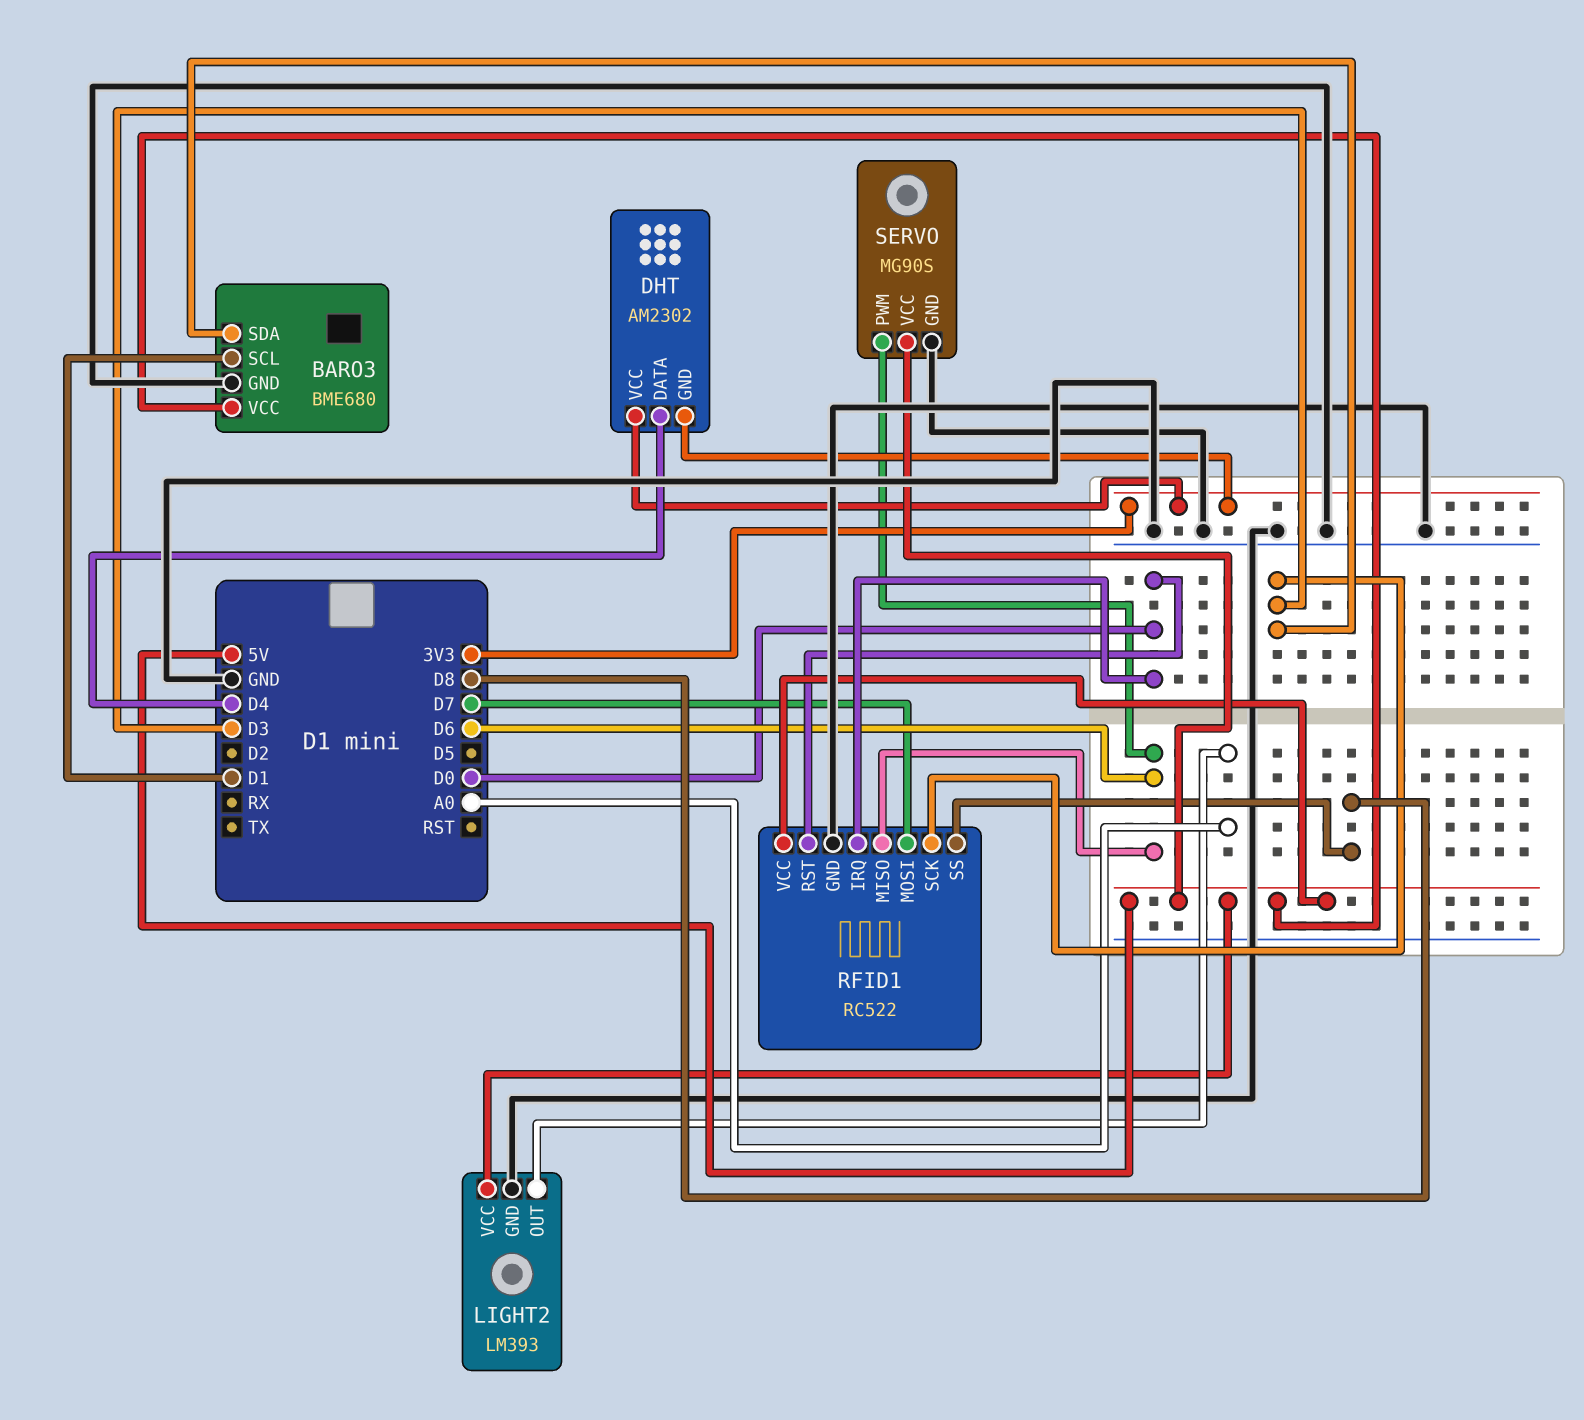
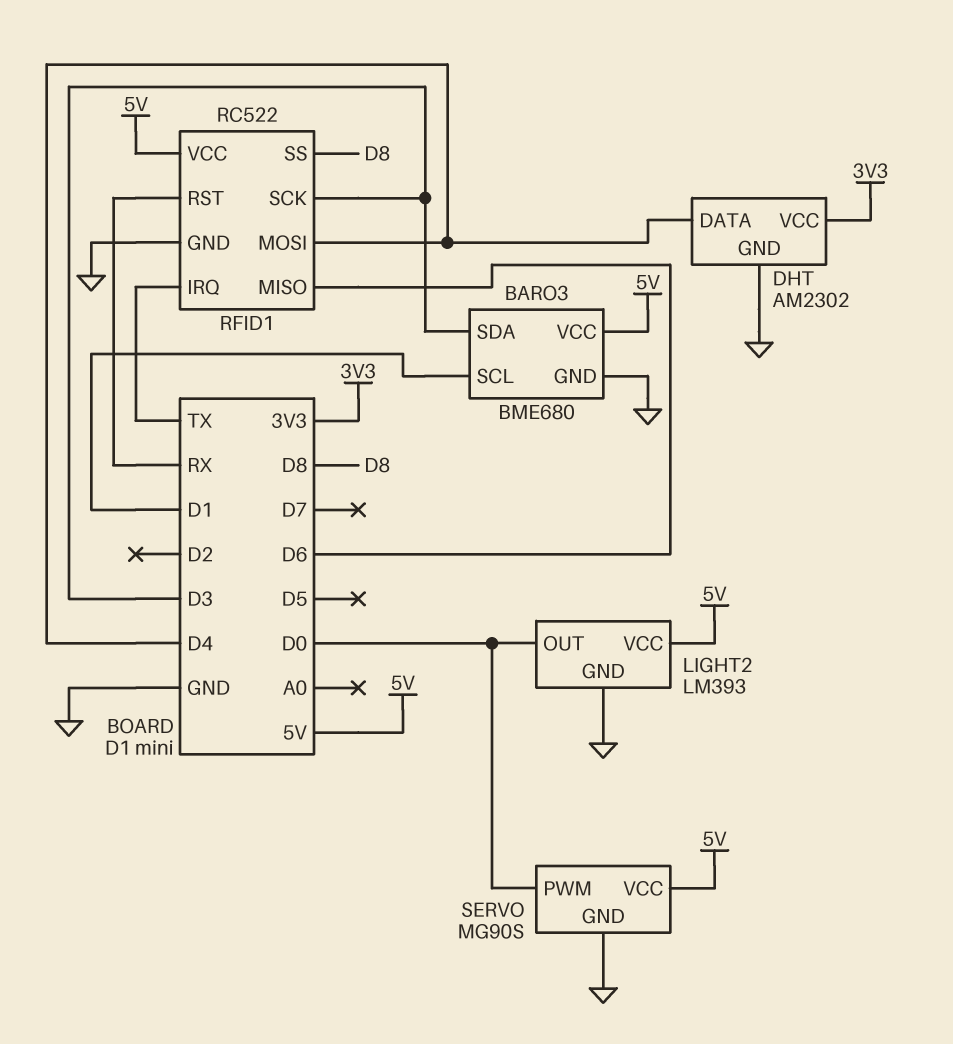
DHT pin GND: 3V3 -> GND
LIGHT2 pin OUT: A0 -> D0
RFID1 pin IRQ: D0 -> TX
RFID1 pin MOSI: D7 -> D4
RFID1 pin RST: D0 -> RX
SERVO pin PWM: D6 -> D0

